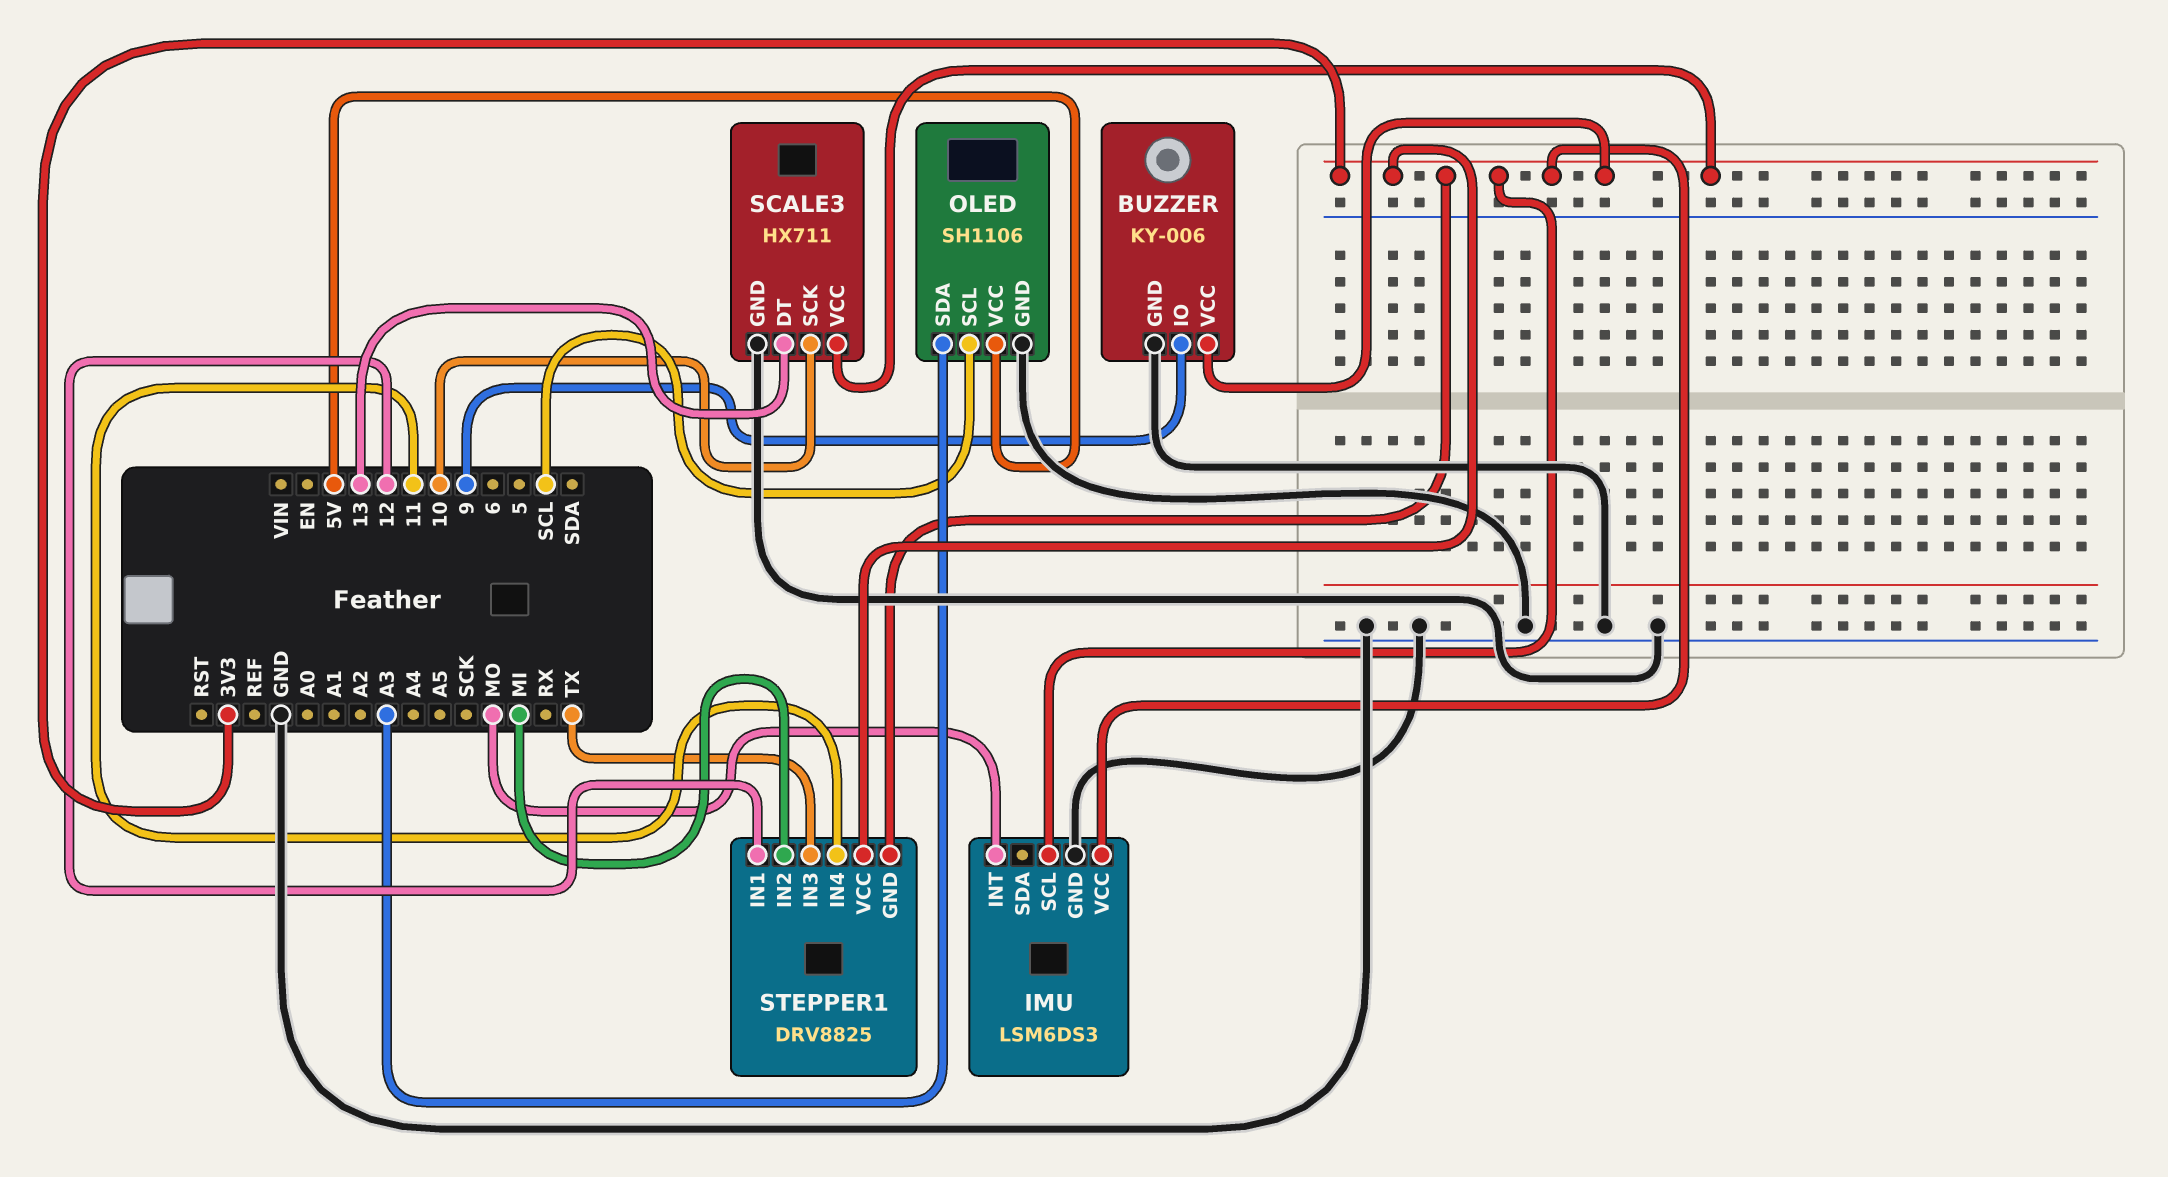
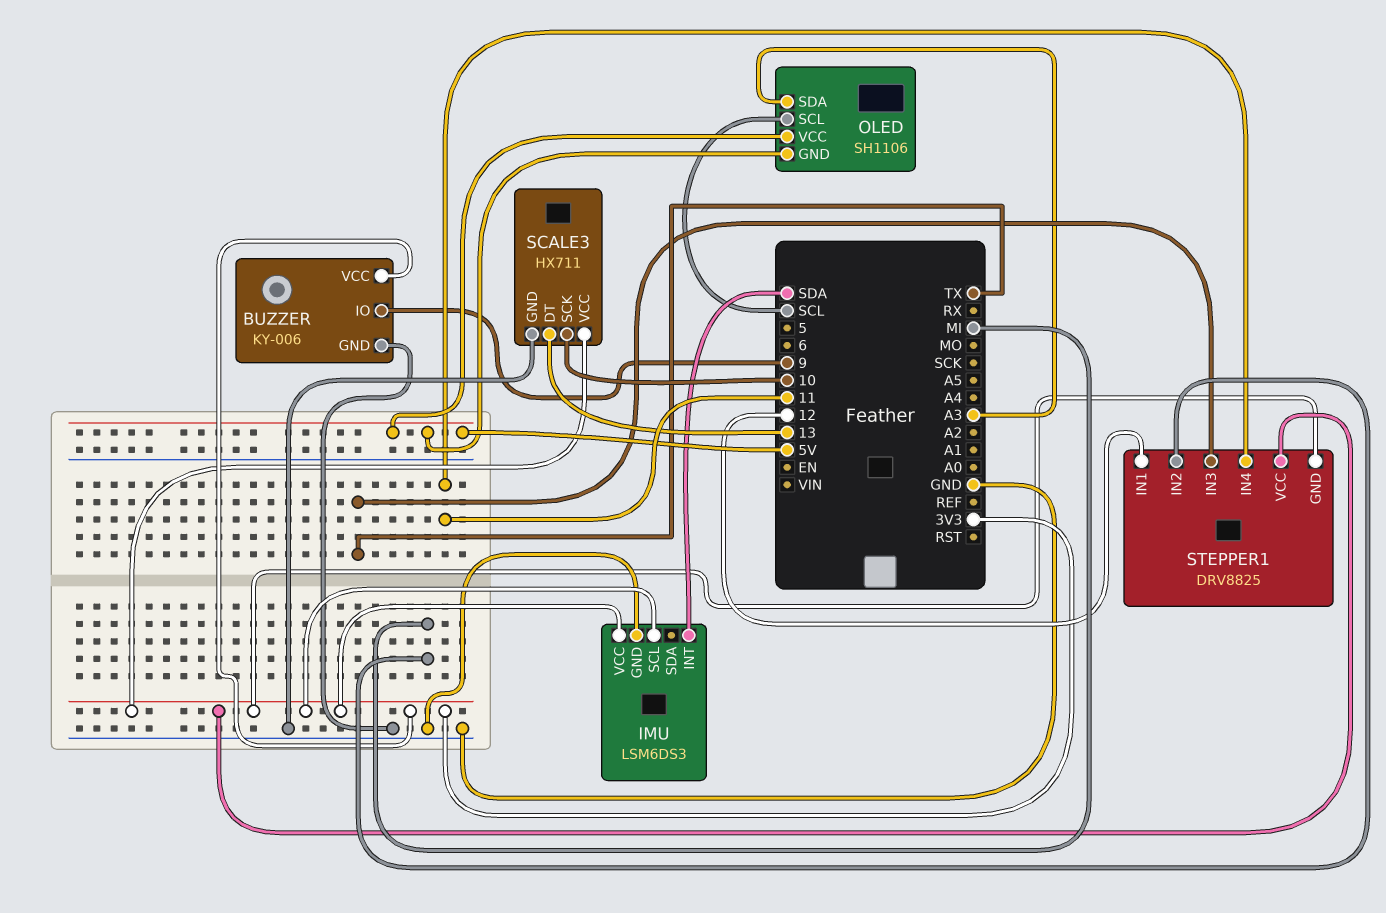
IMU pin INT: MO -> SDA
OLED pin GND: GND -> 5V

